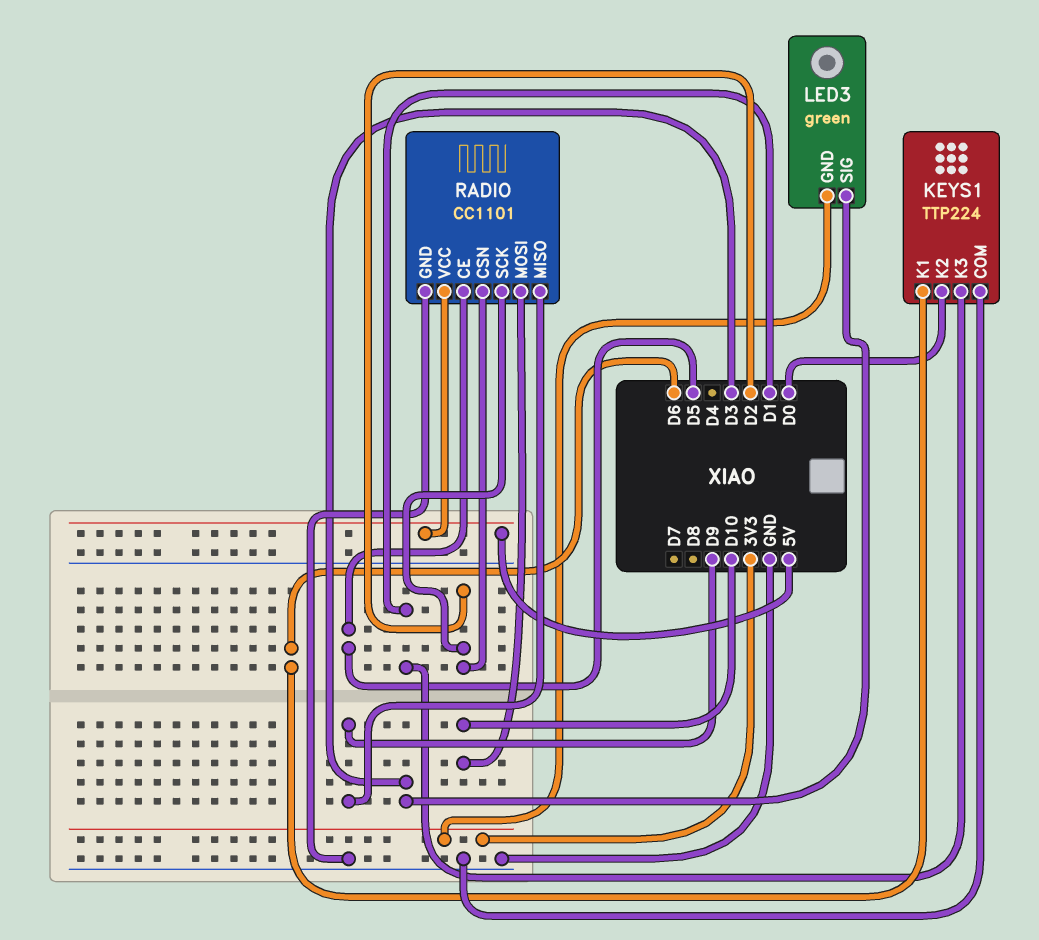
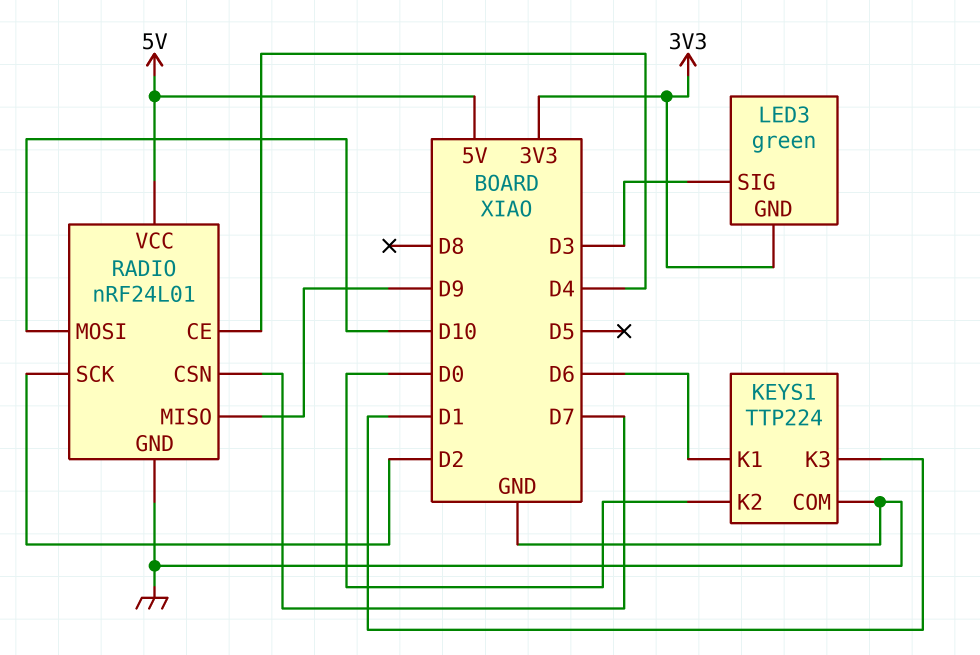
RADIO: CC1101 -> nRF24L01
RADIO pin CE: D5 -> D4
RADIO pin CSN: D2 -> D7

